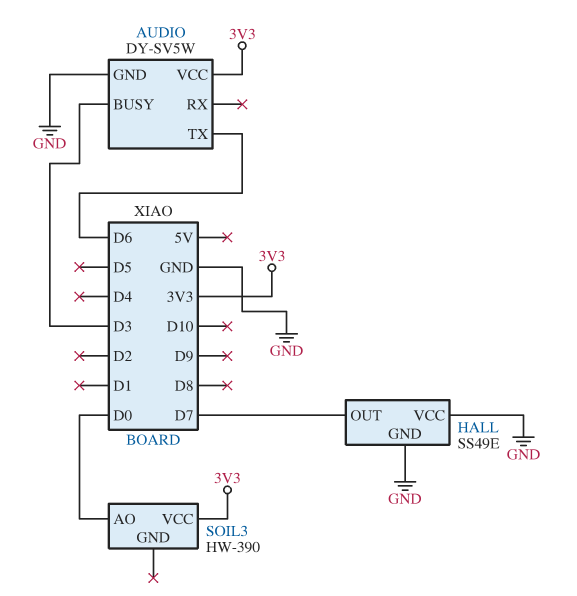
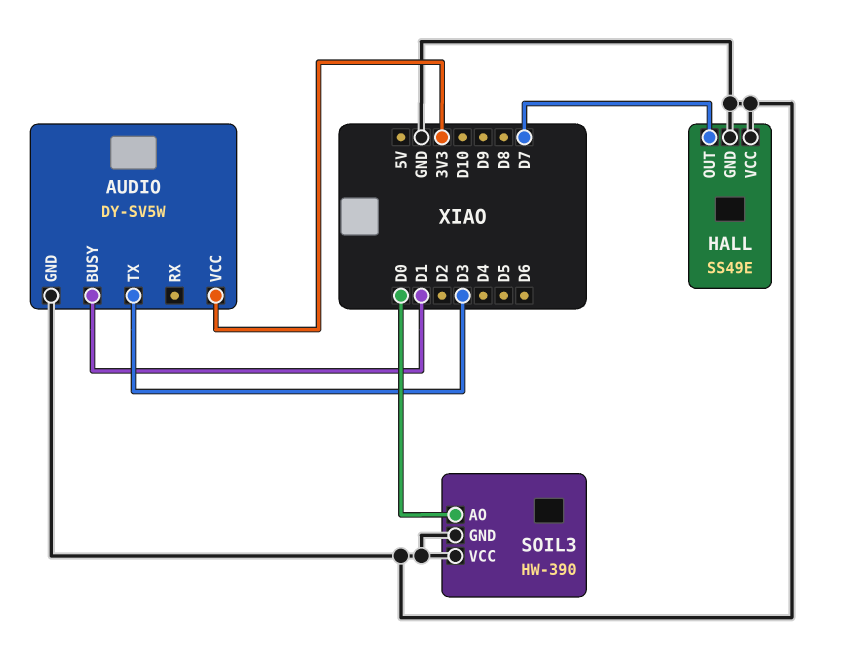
AUDIO pin BUSY: D3 -> D1
AUDIO pin TX: D6 -> D3
SOIL3 pin GND: none -> GND
SOIL3 pin VCC: 3V3 -> GND

